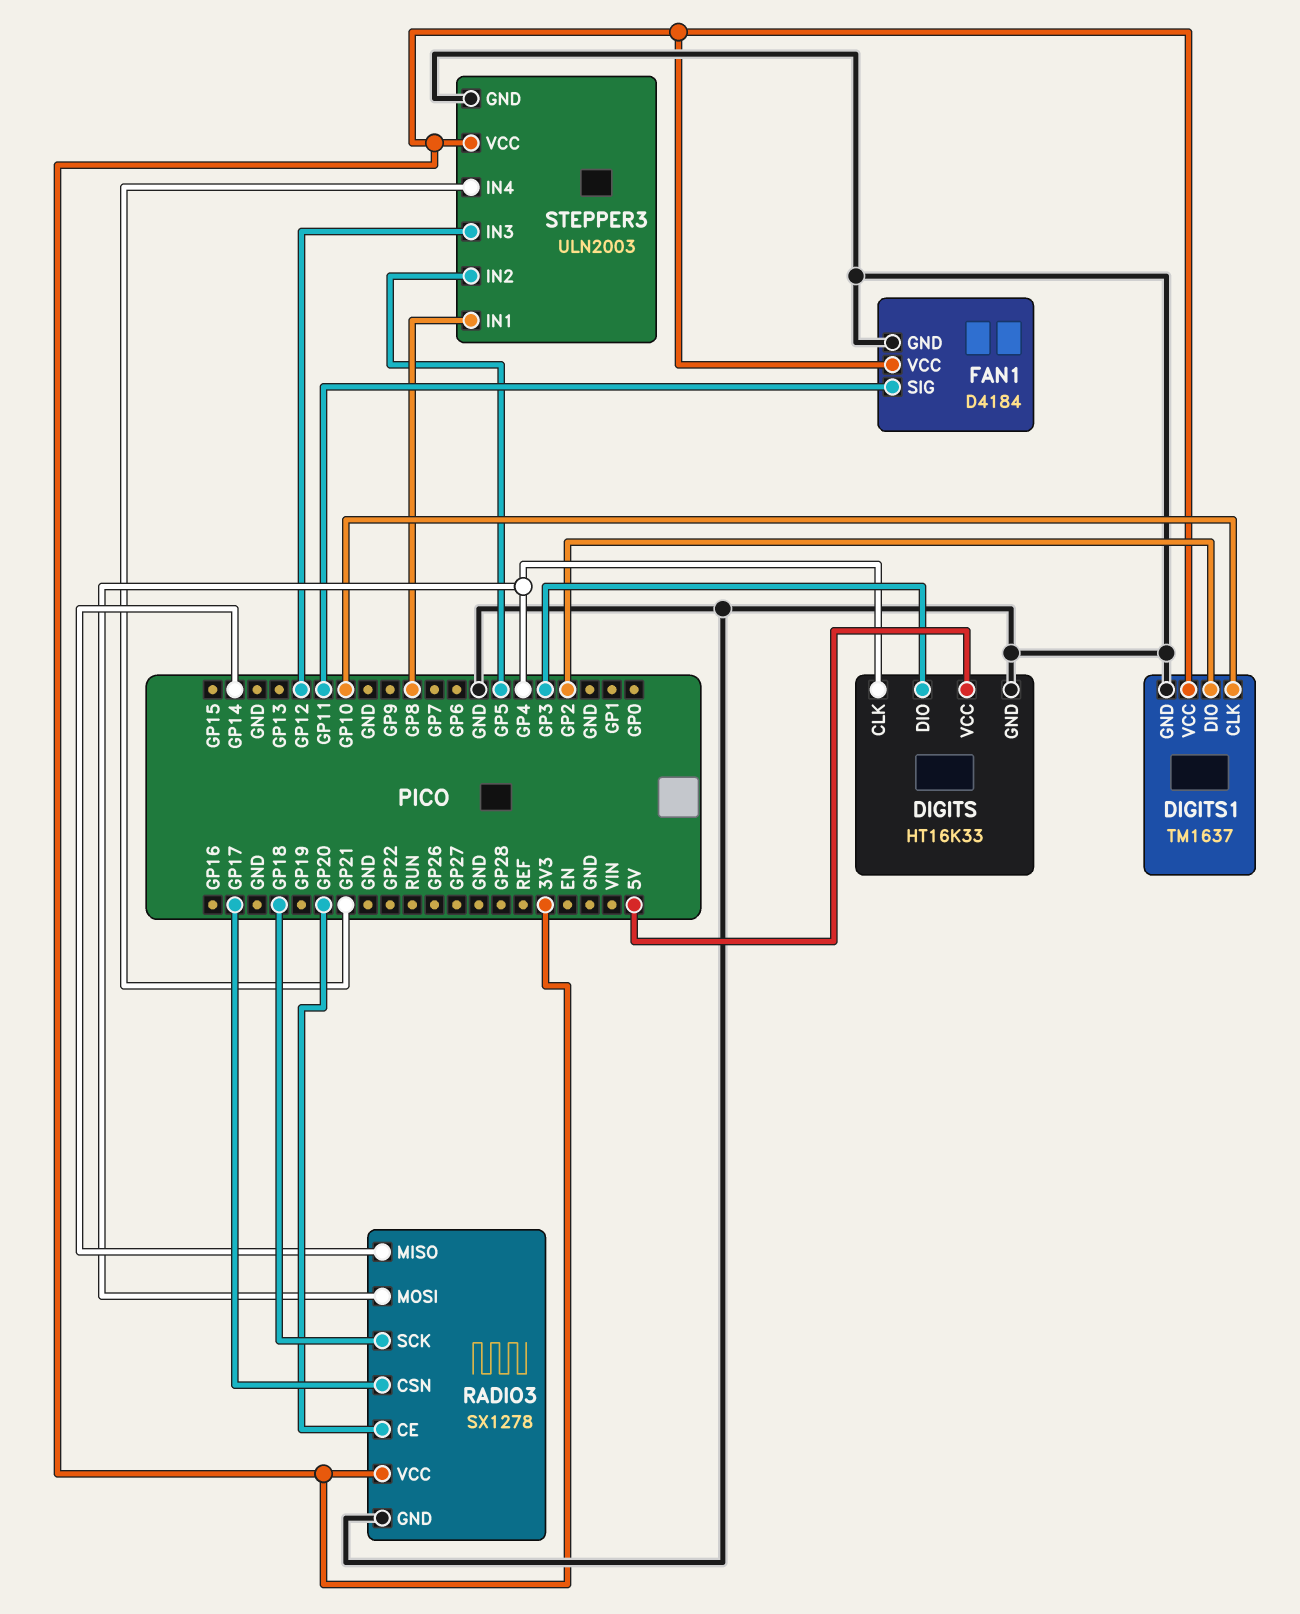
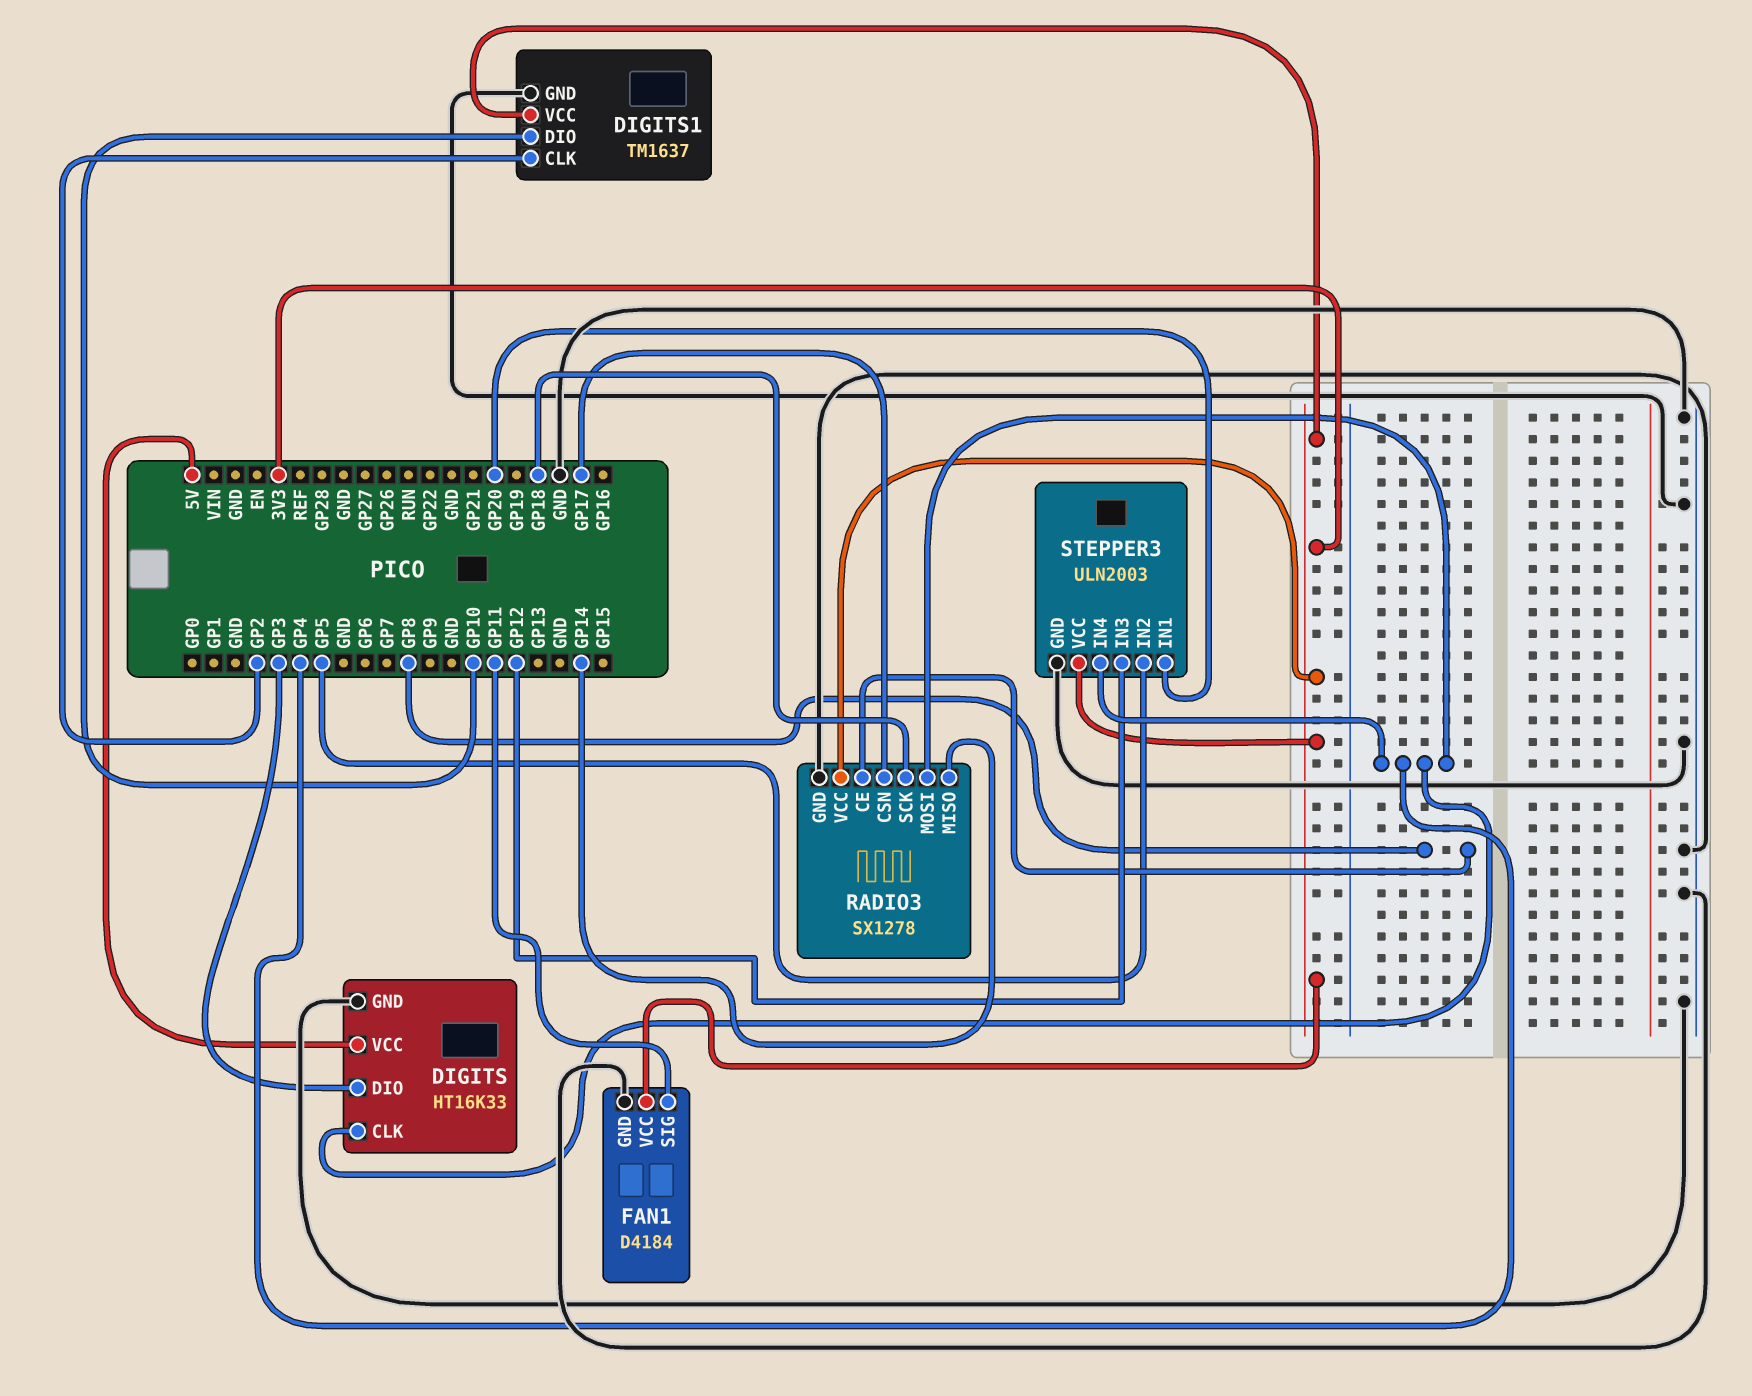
DIGITS1 pin CLK: GP10 -> GP2
DIGITS1 pin DIO: GP2 -> GP10
RADIO3 pin CE: GP20 -> GP8
STEPPER3 pin IN1: GP8 -> GP20
STEPPER3 pin IN4: GP21 -> GP4

